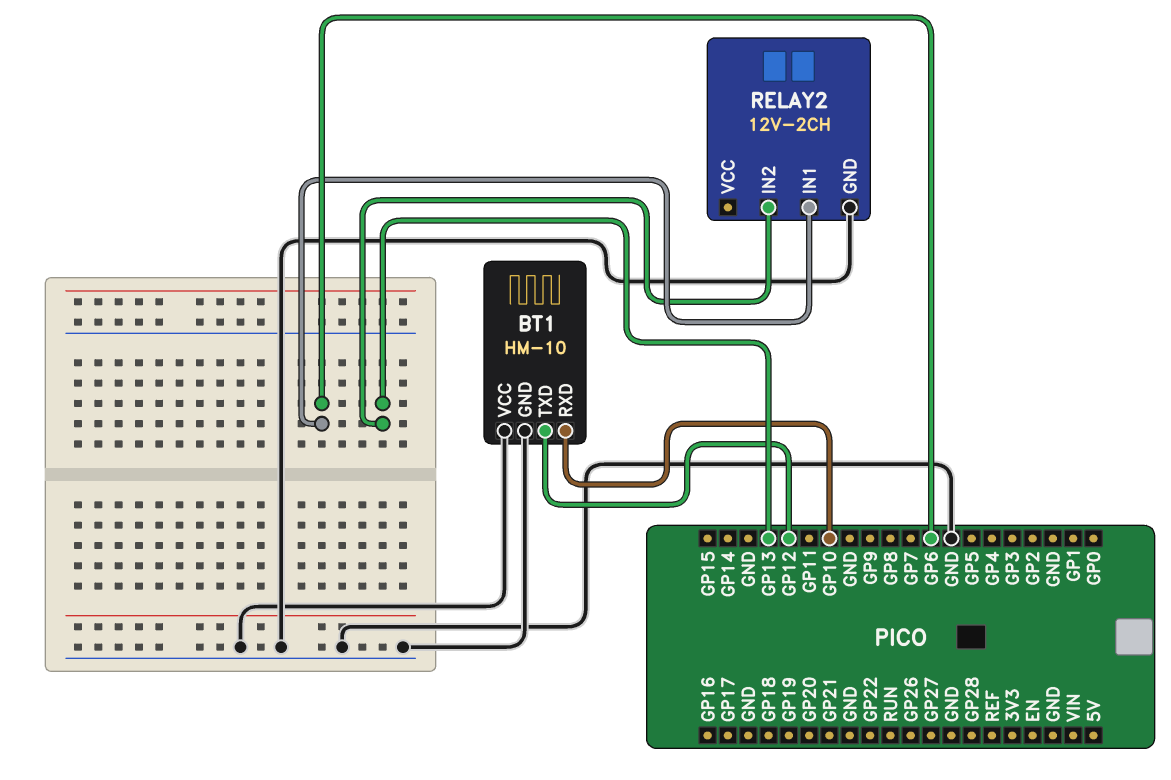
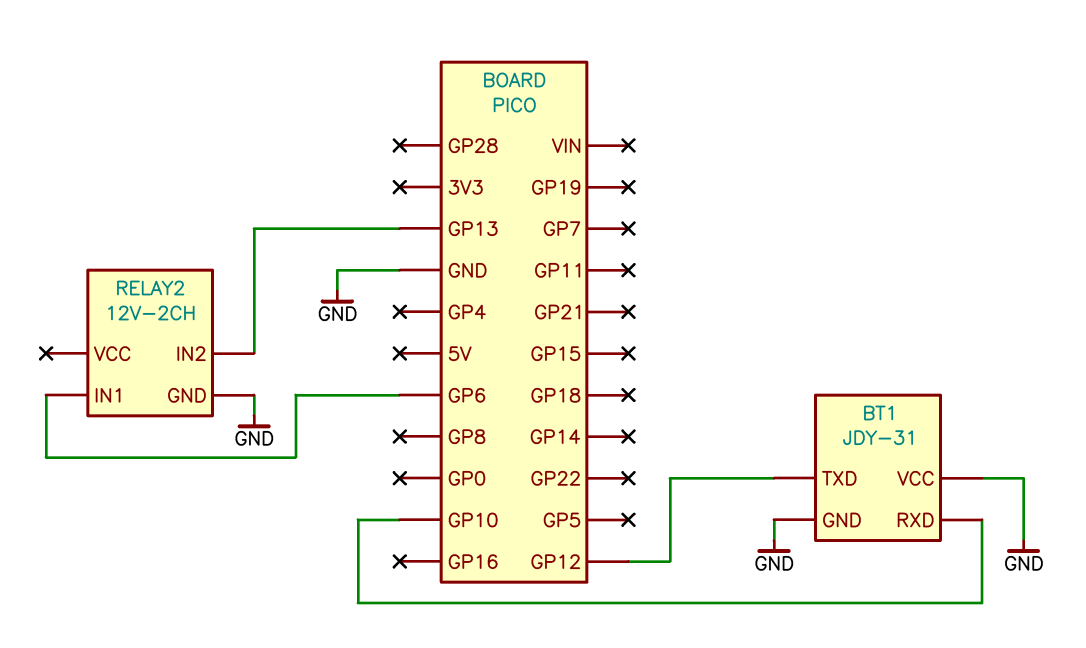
BT1: HM-10 -> JDY-31

